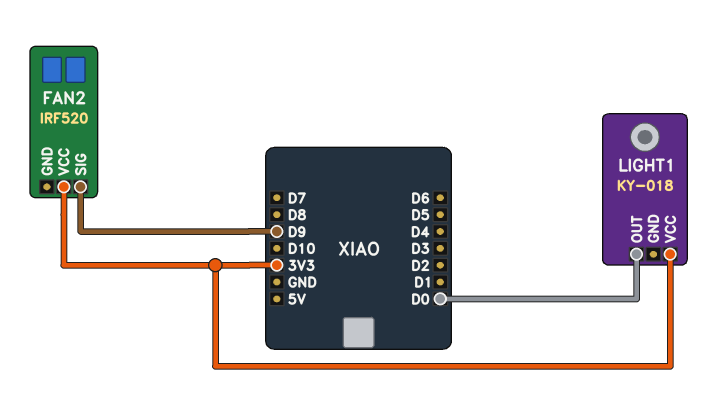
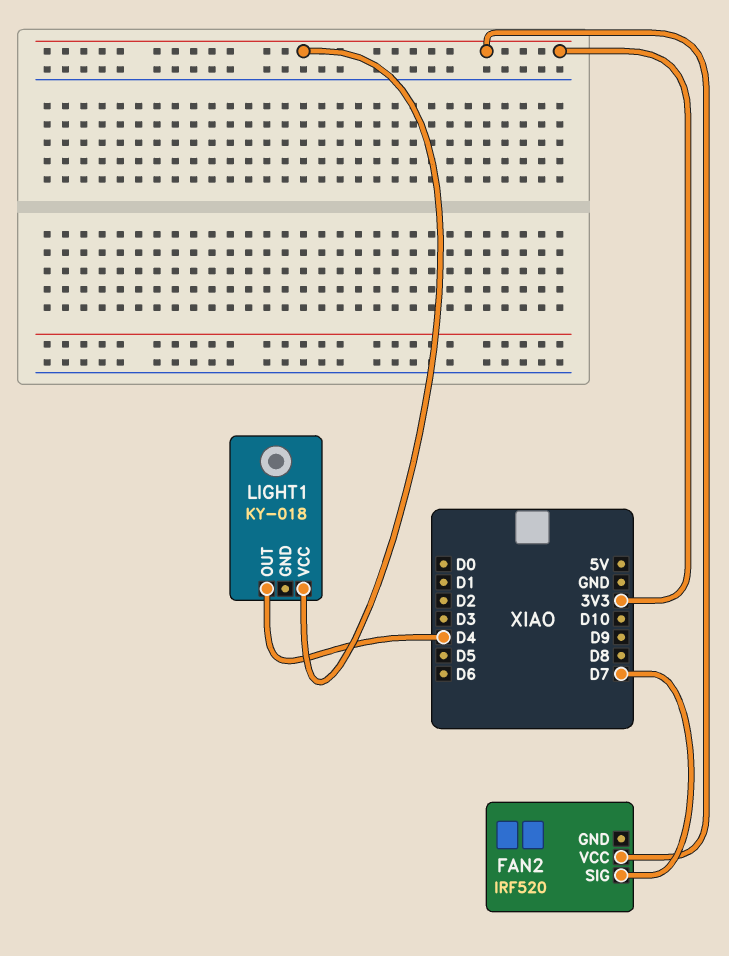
FAN2 pin SIG: D9 -> D7
LIGHT1 pin OUT: D0 -> D4

